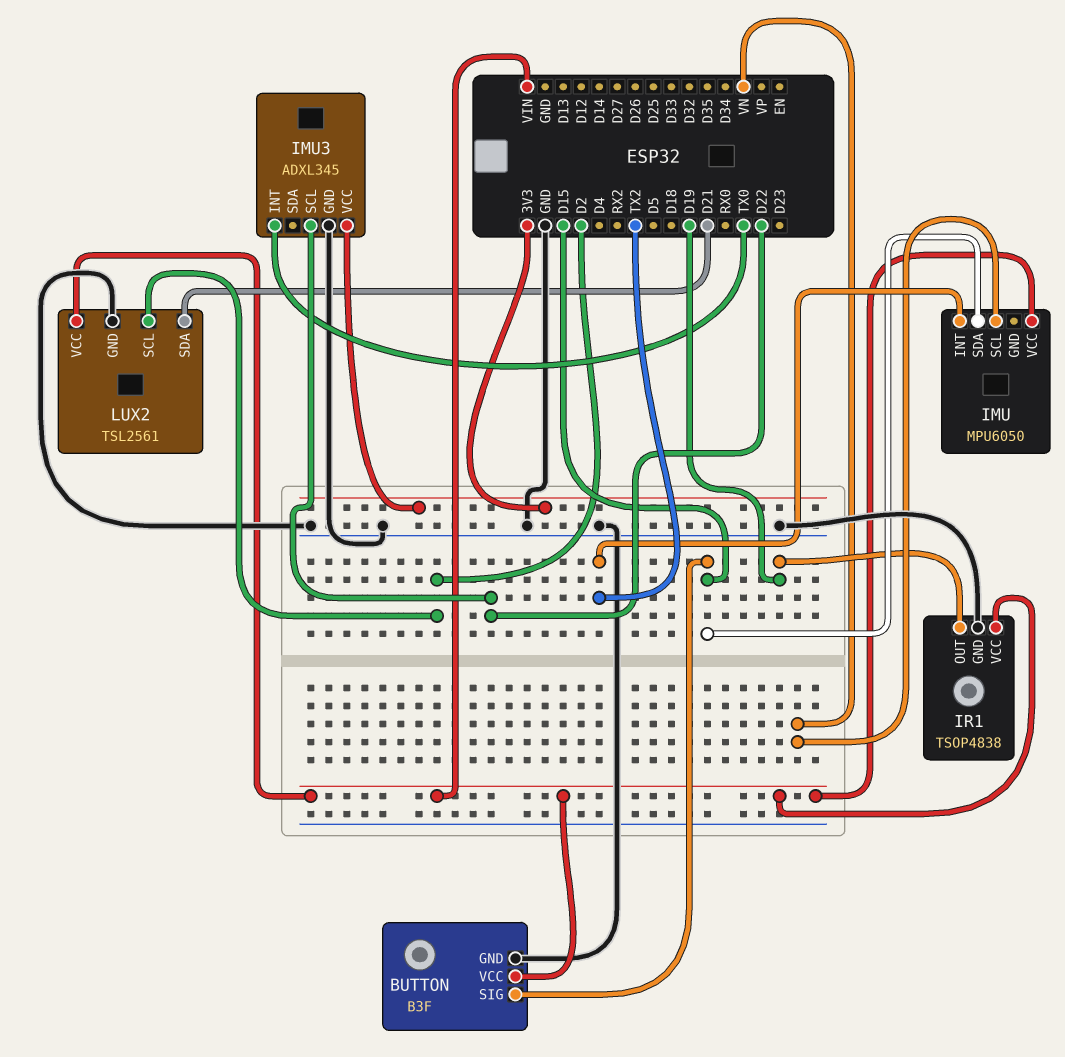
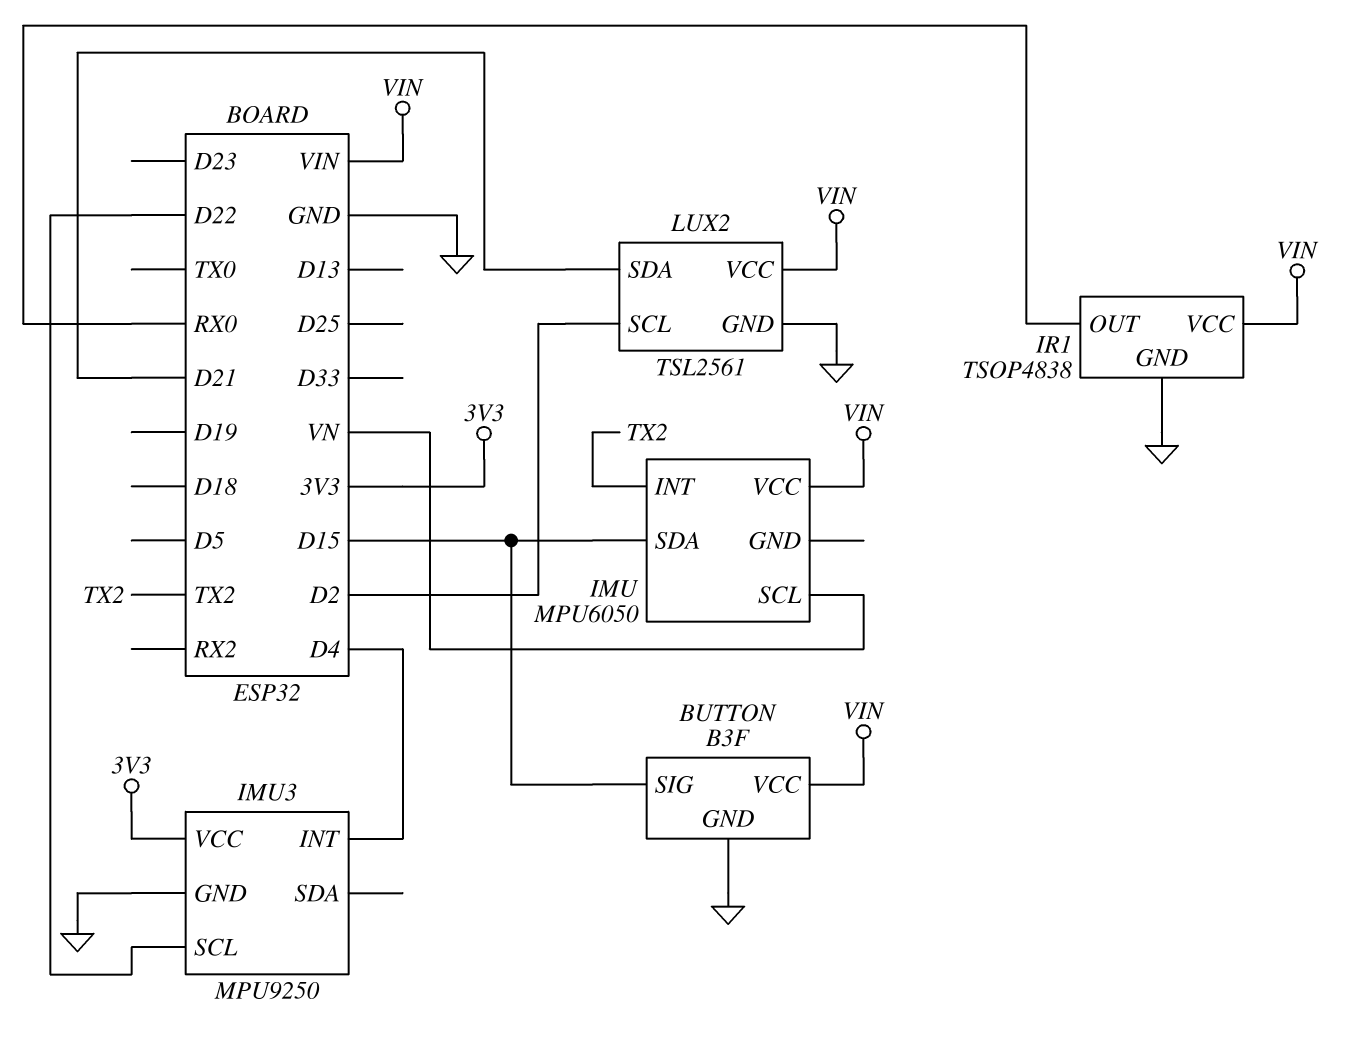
IMU3: ADXL345 -> MPU9250
IMU3 pin INT: TX0 -> D4
IR1 pin OUT: D19 -> RX0

